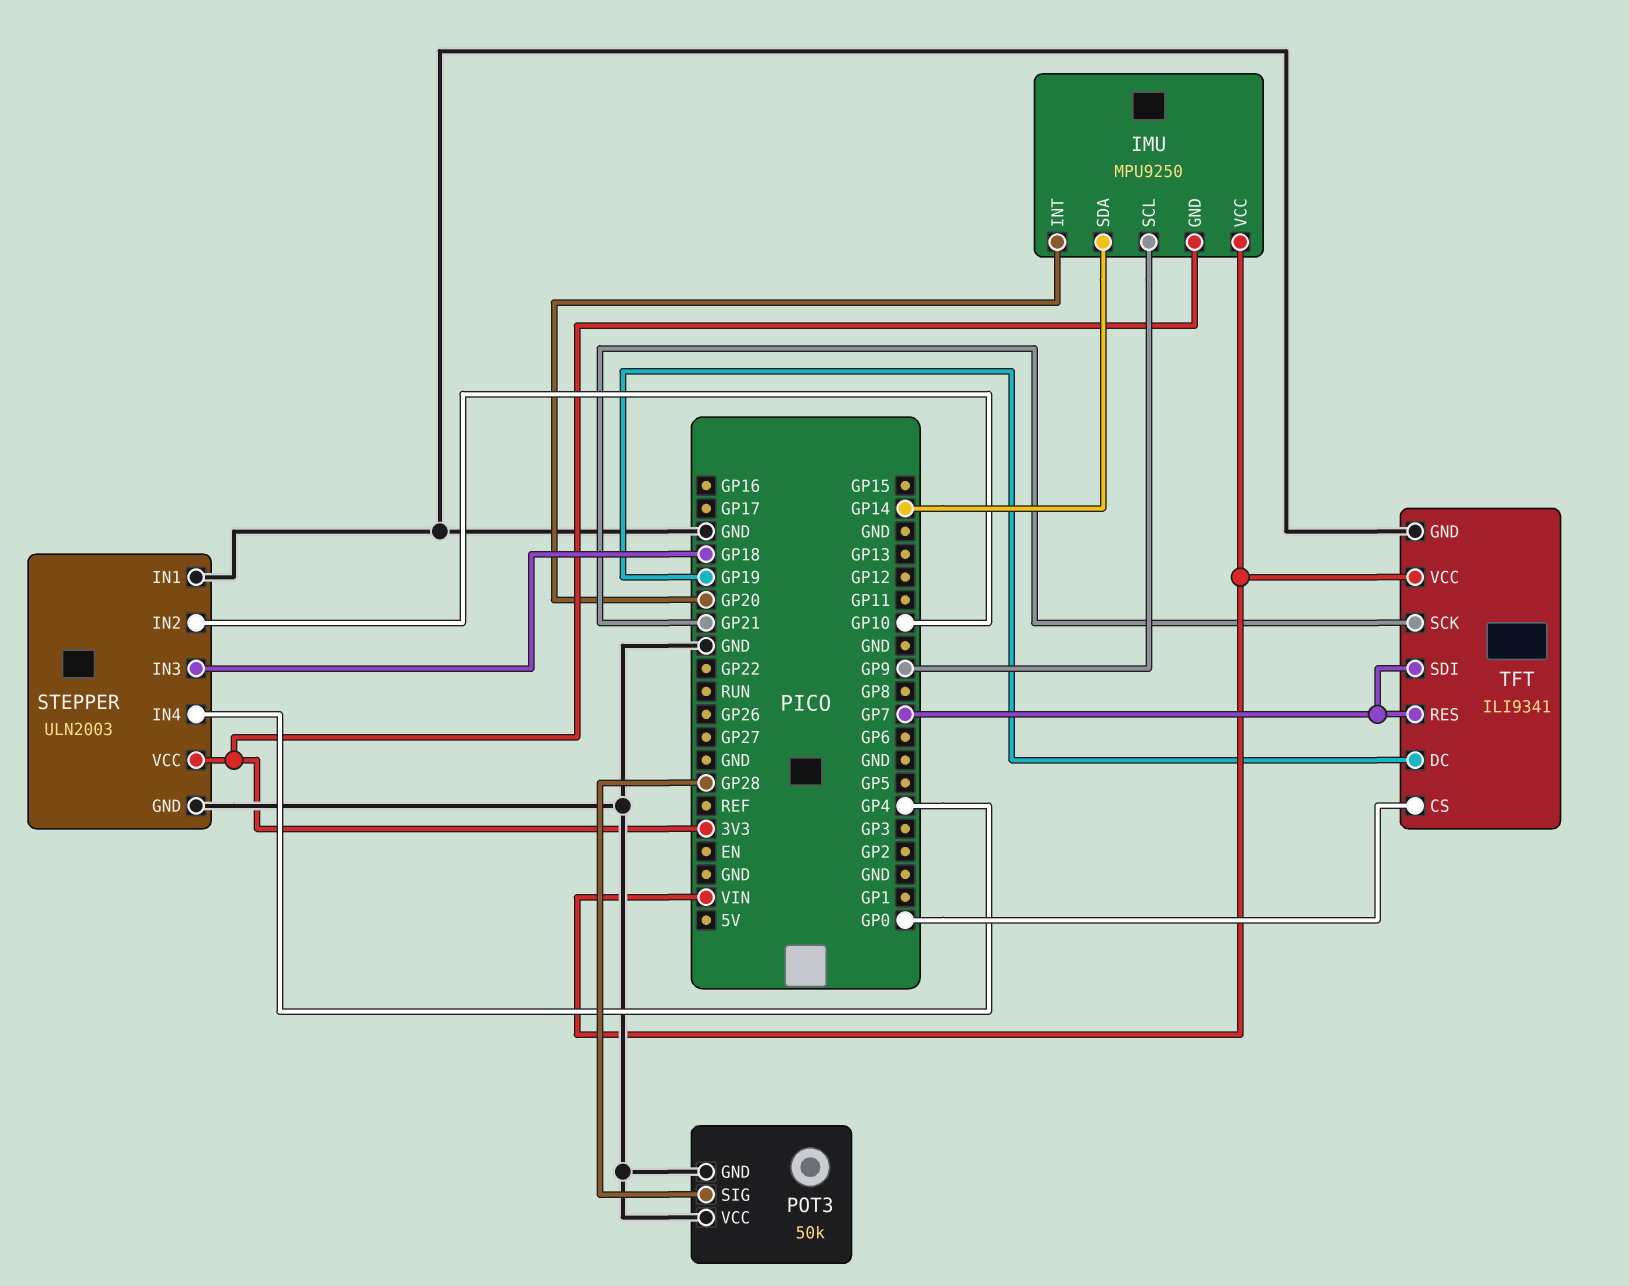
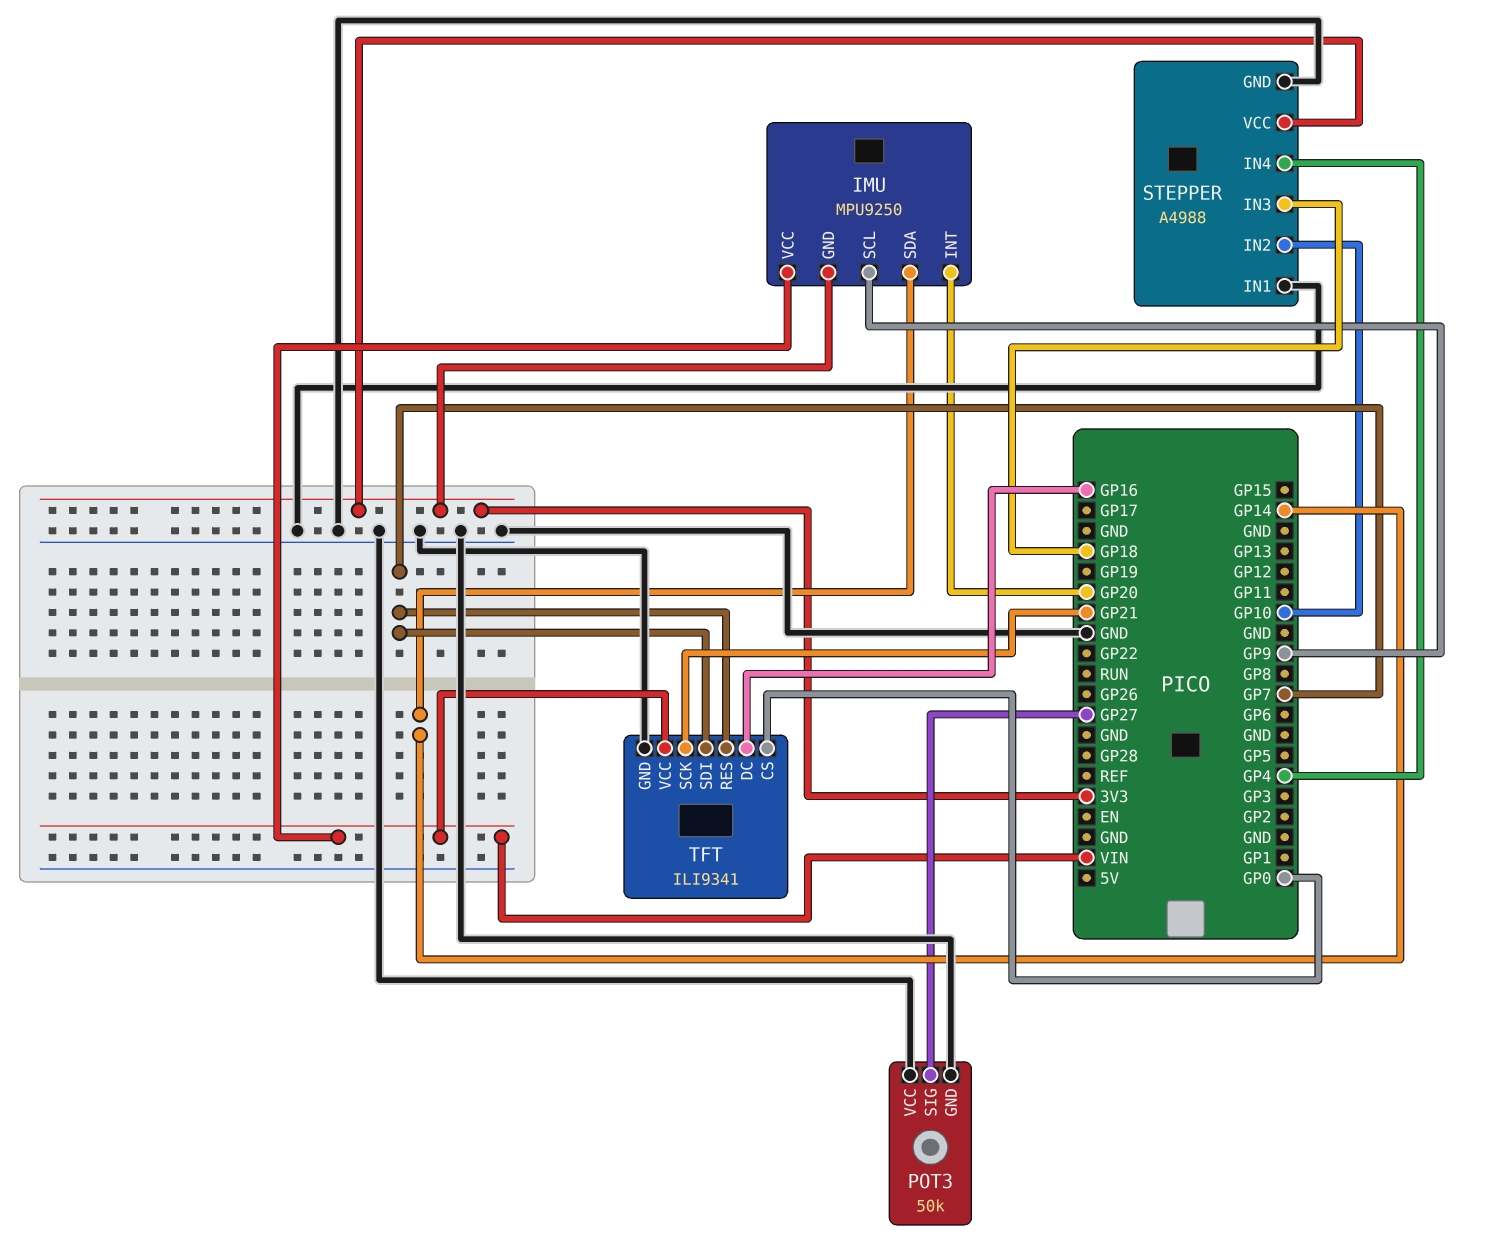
POT3 pin SIG: GP28 -> GP27
STEPPER: ULN2003 -> A4988
TFT pin DC: GP19 -> GP16

